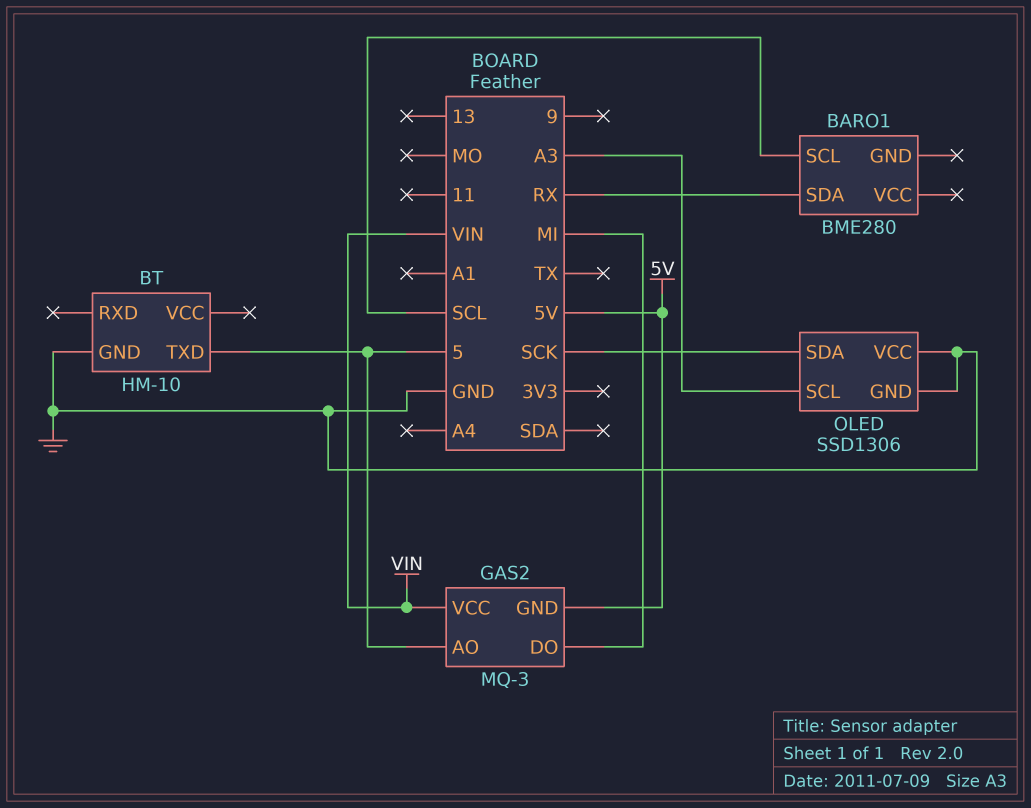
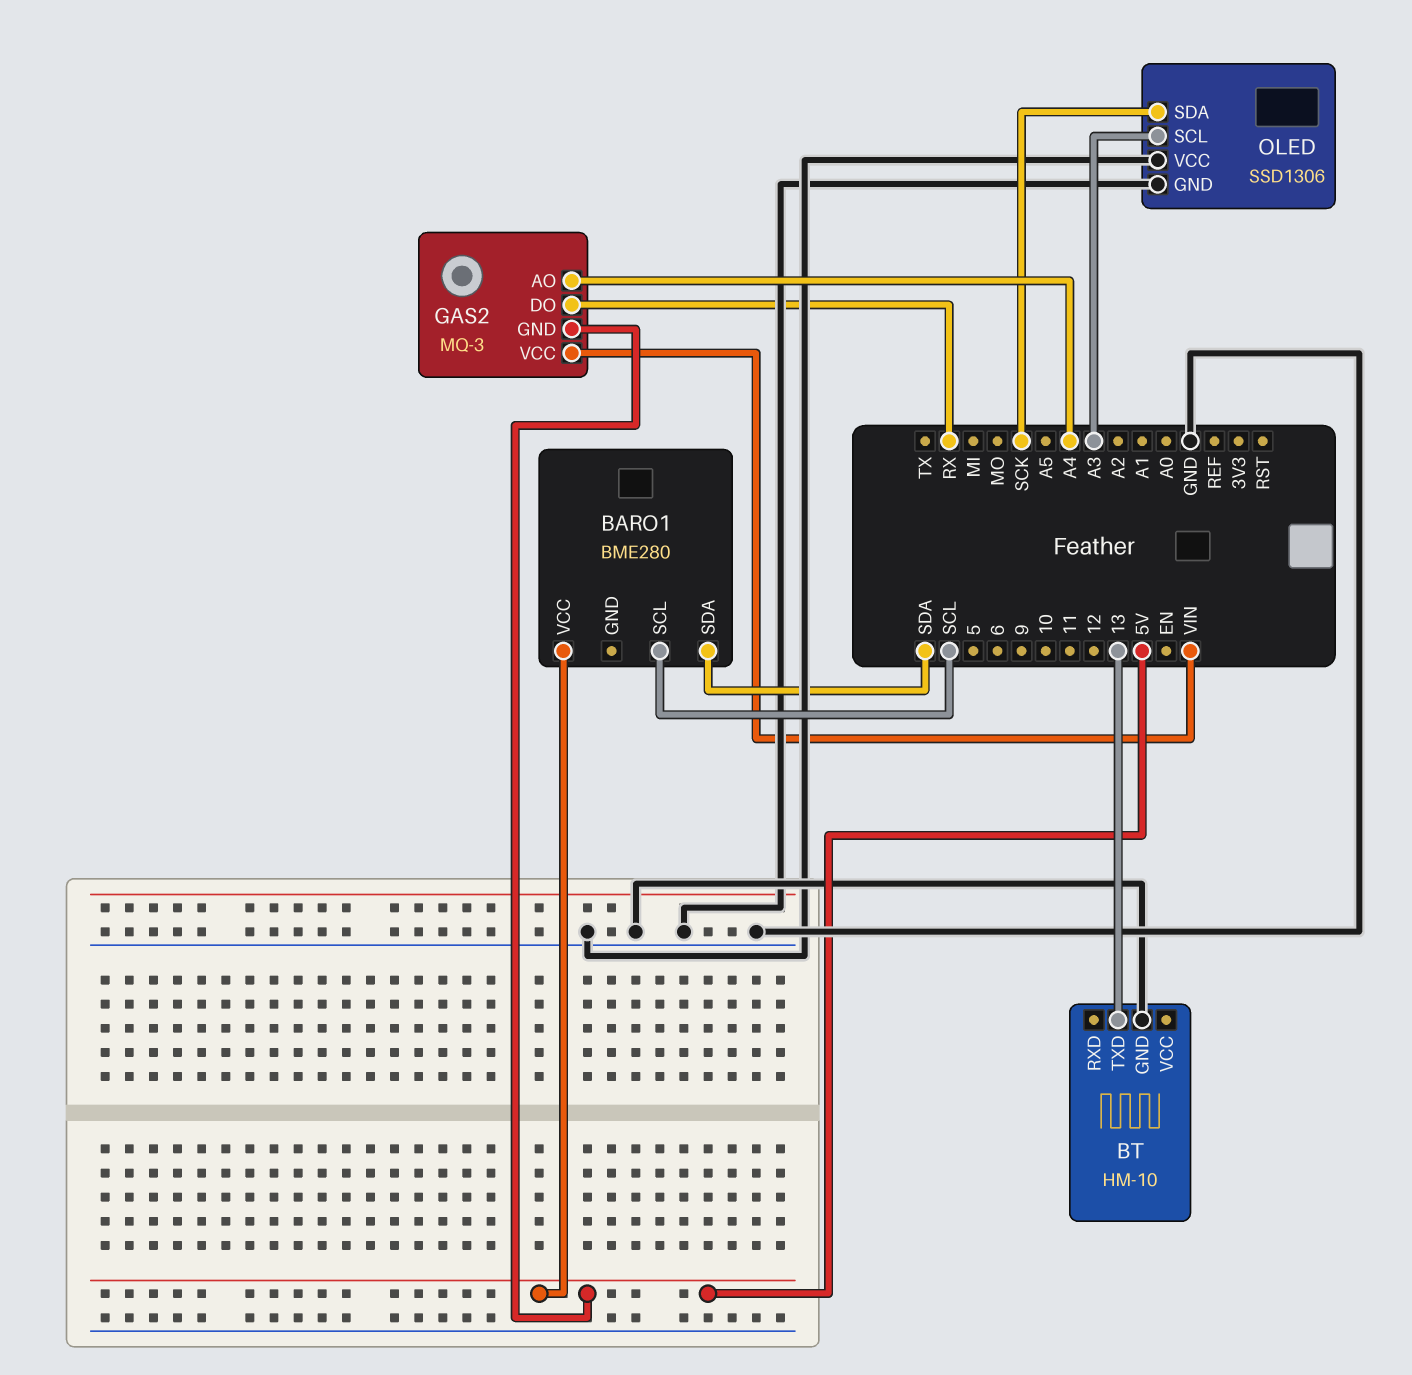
BARO1 pin SDA: RX -> SDA
BARO1 pin VCC: none -> 5V
BT pin TXD: 5 -> 13
GAS2 pin AO: 5 -> A4
GAS2 pin DO: MI -> RX

